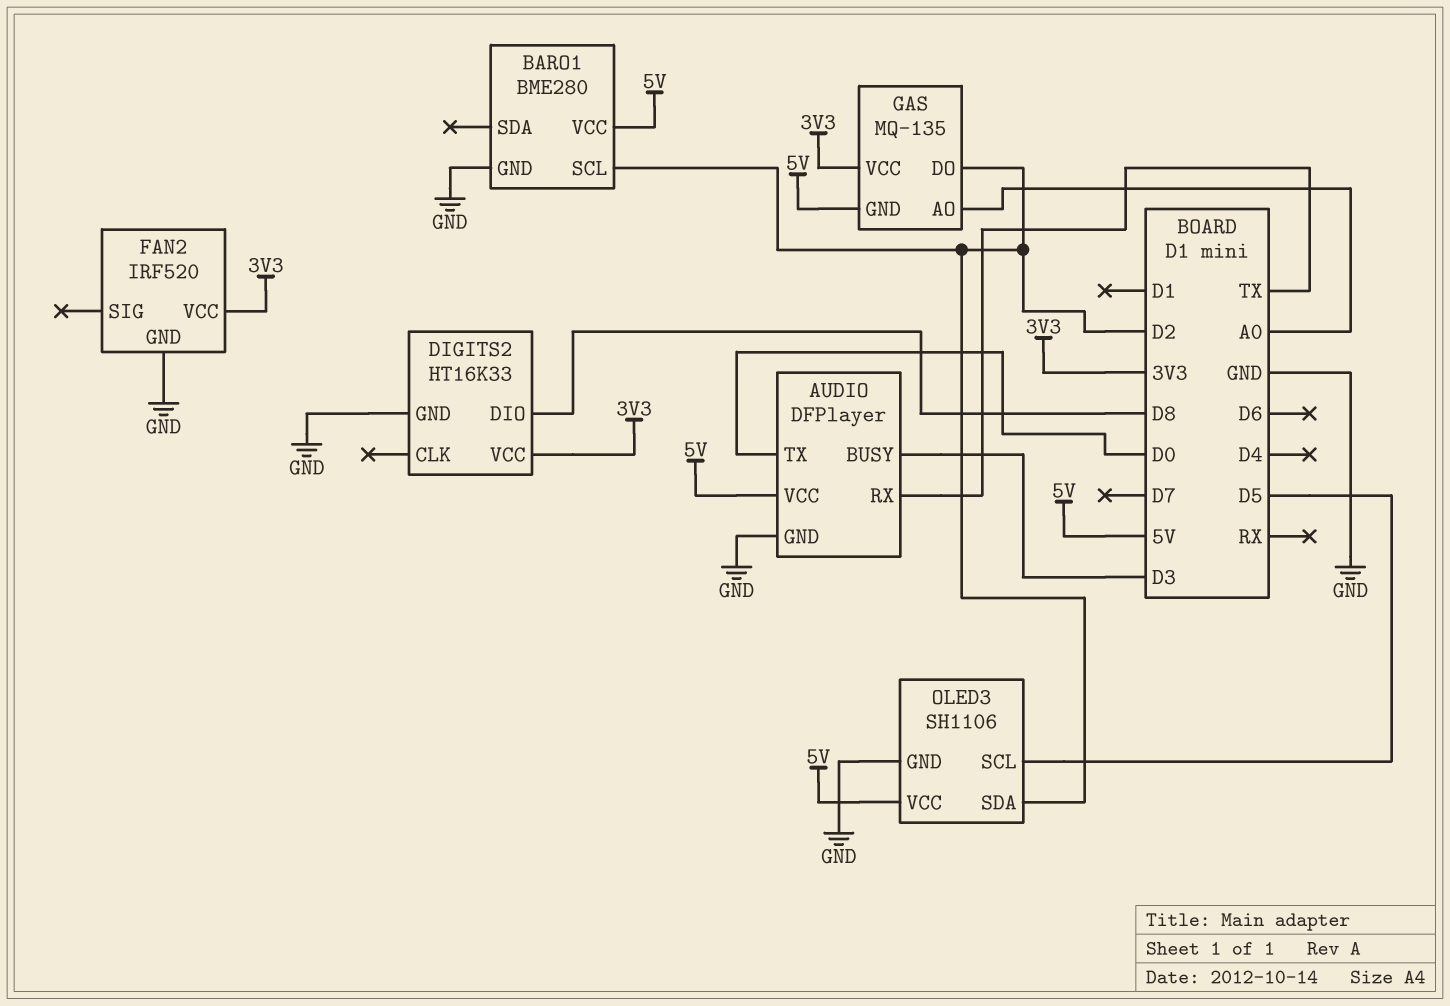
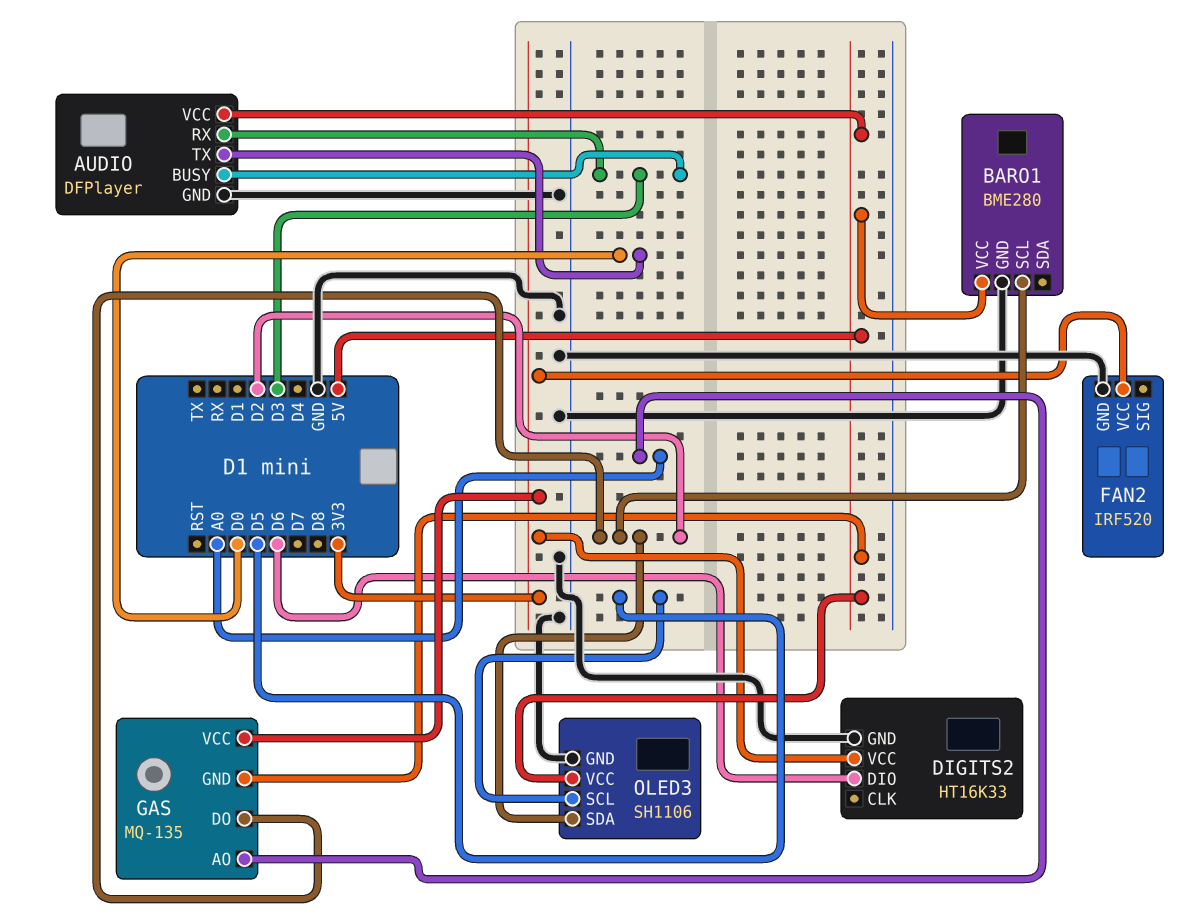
AUDIO pin RX: TX -> D3
DIGITS2 pin DIO: D8 -> D6

